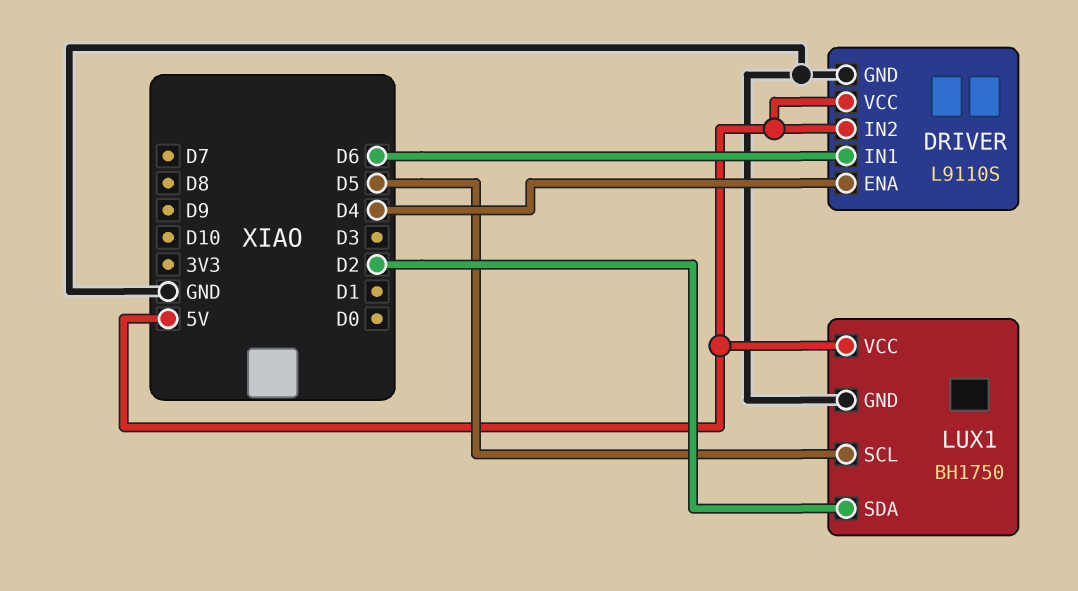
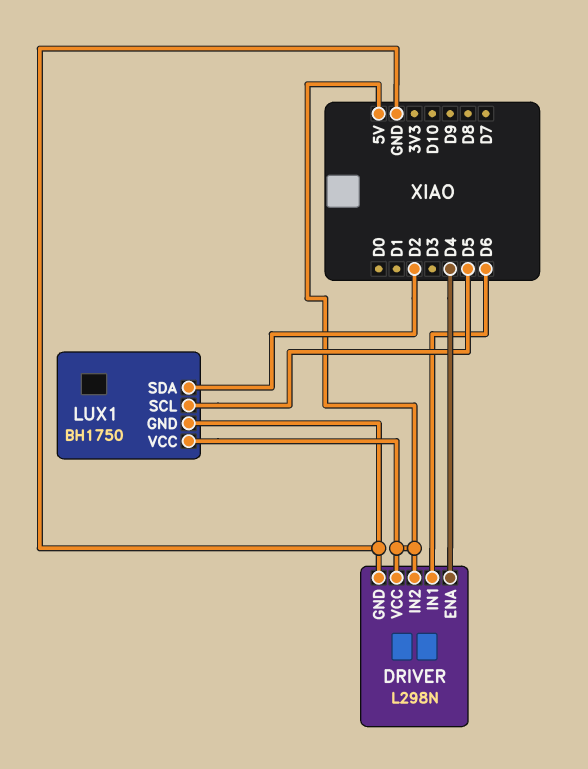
DRIVER: L9110S -> L298N

